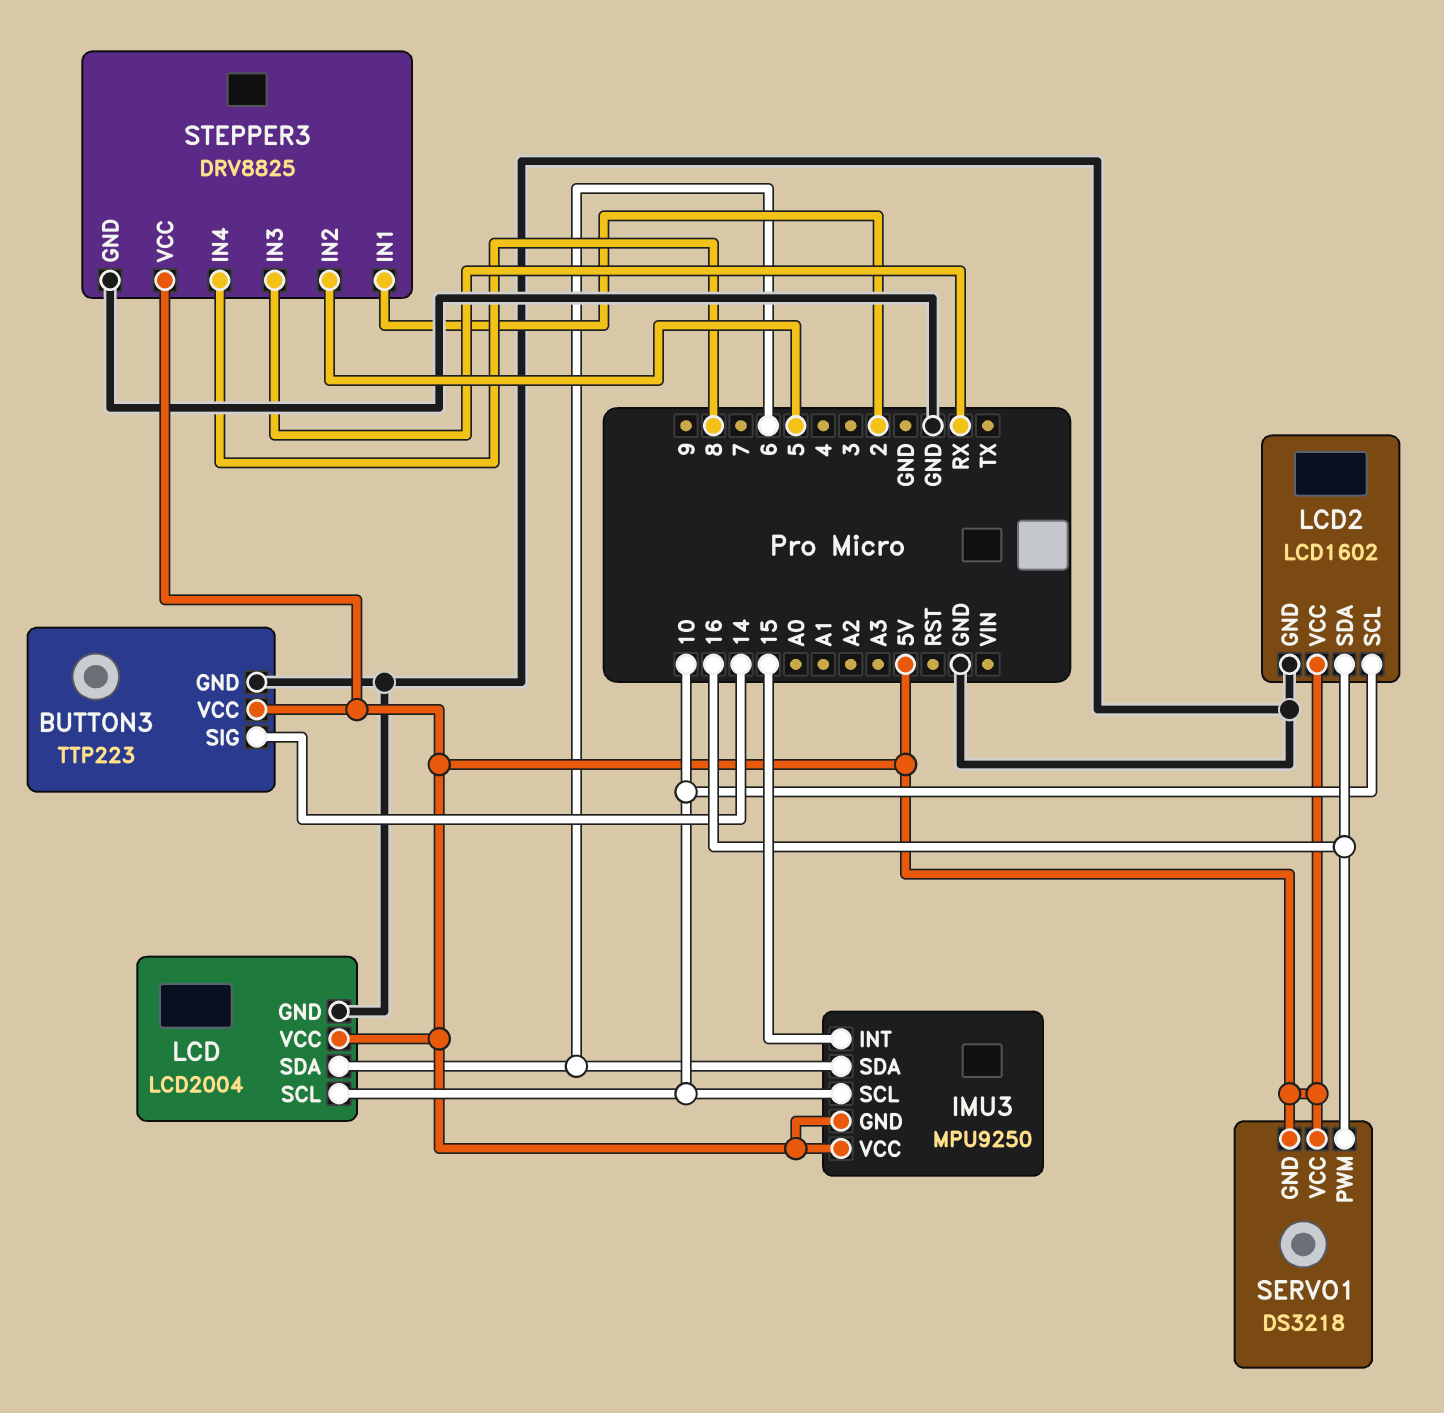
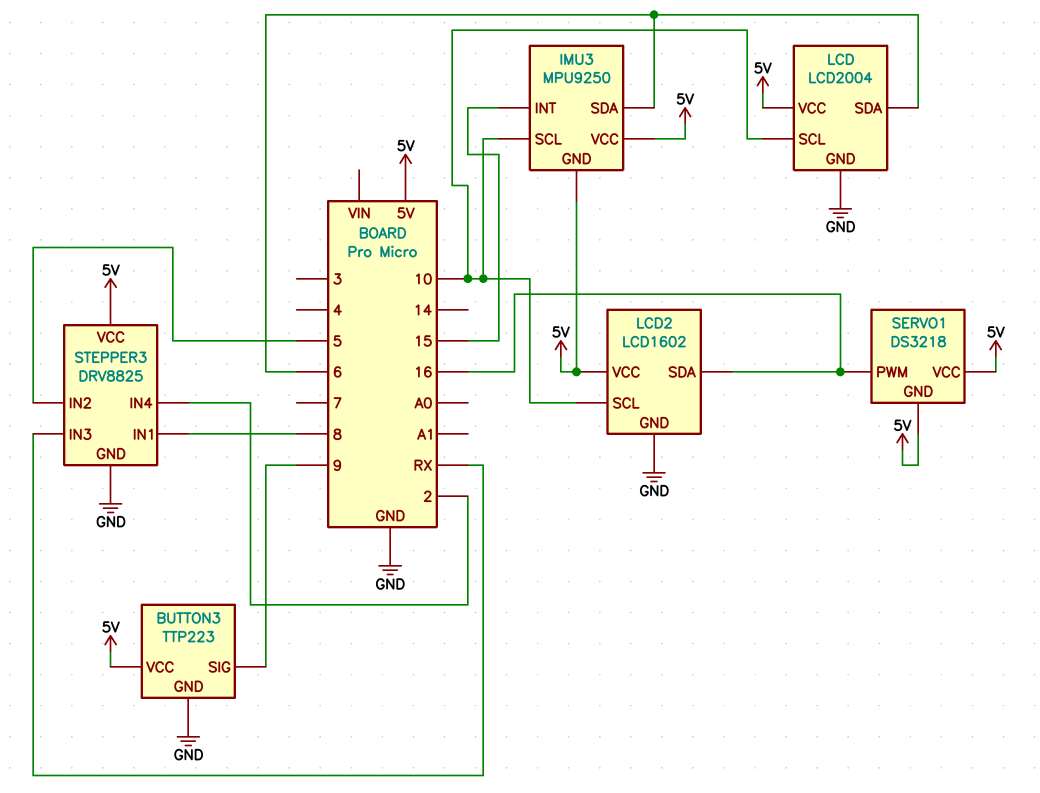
BUTTON3 pin SIG: 14 -> 9
STEPPER3 pin IN1: 2 -> 8
STEPPER3 pin IN4: 8 -> 2

